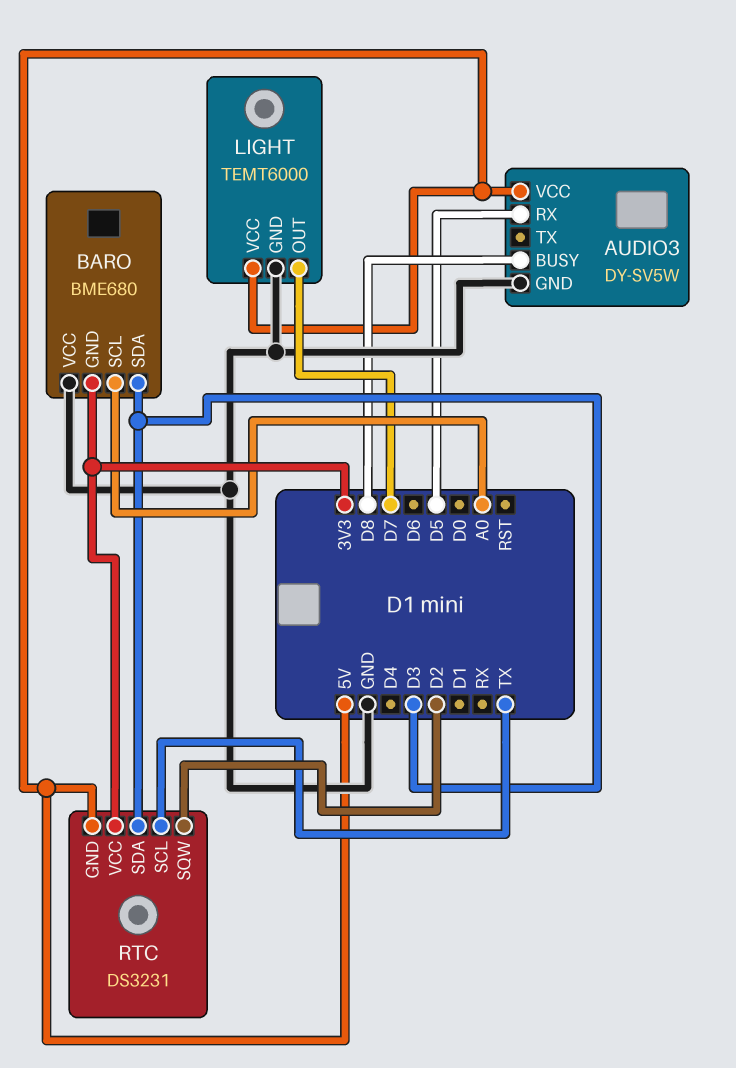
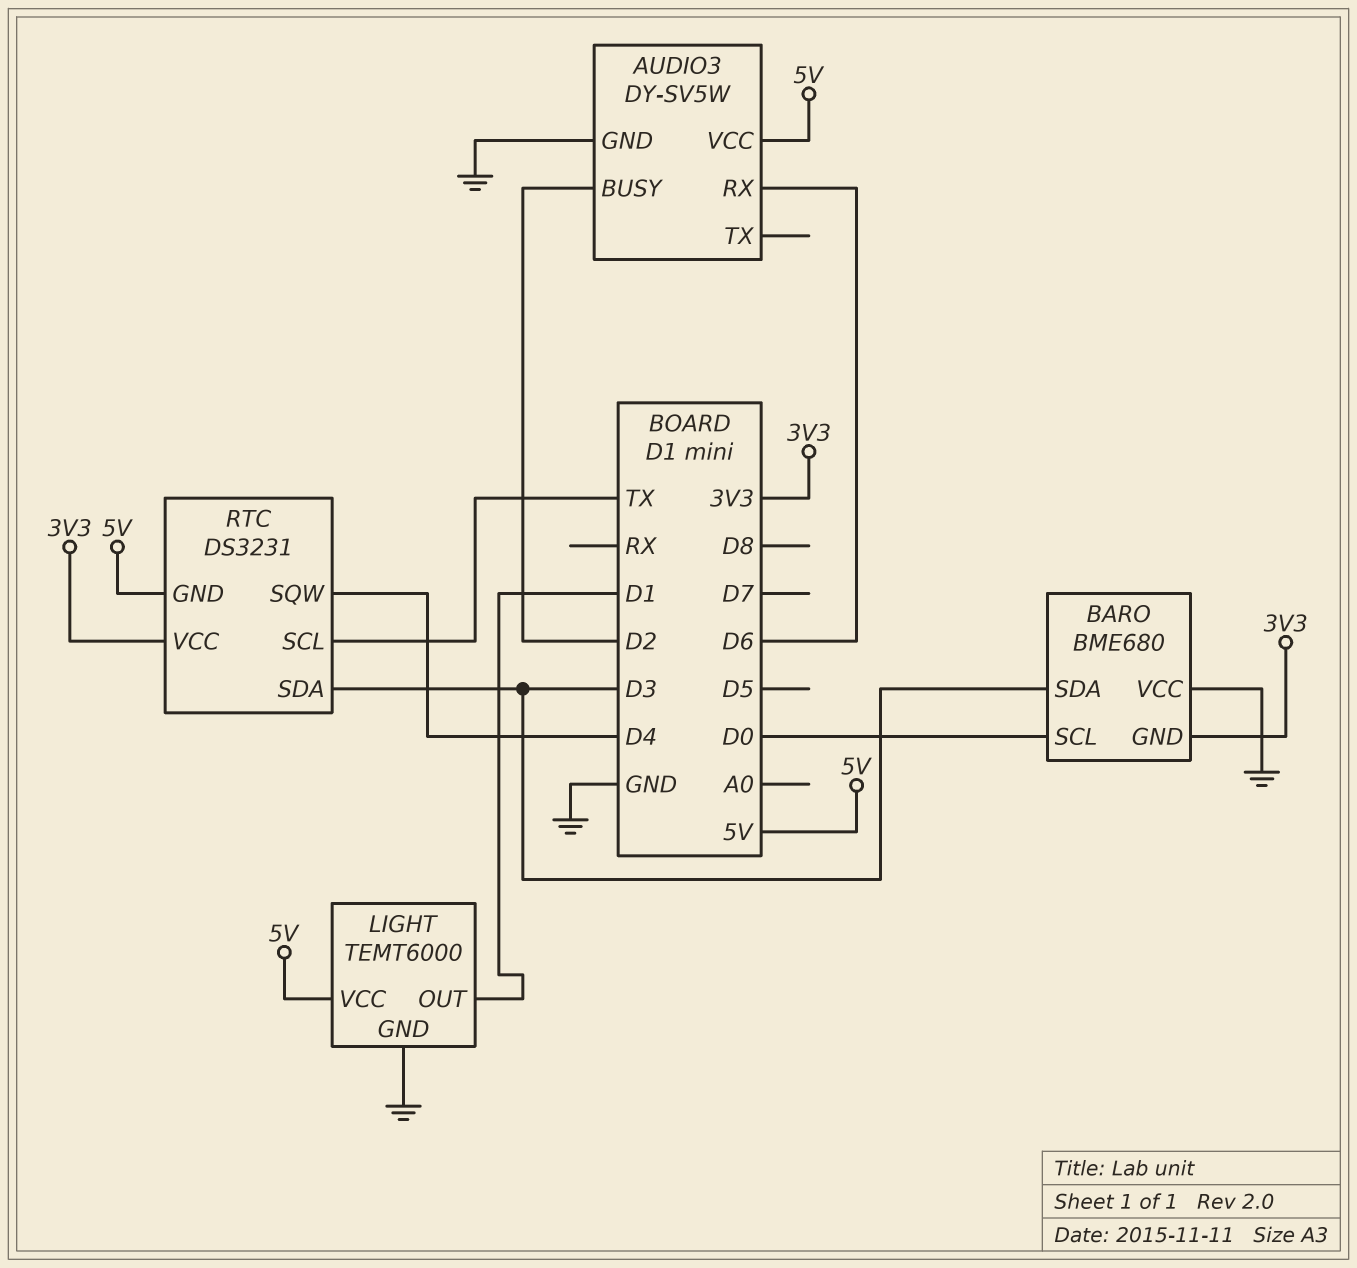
AUDIO3 pin BUSY: D8 -> D2
AUDIO3 pin RX: D5 -> D6
BARO pin SCL: A0 -> D0
LIGHT pin OUT: D7 -> D1
RTC pin SQW: D2 -> D4

